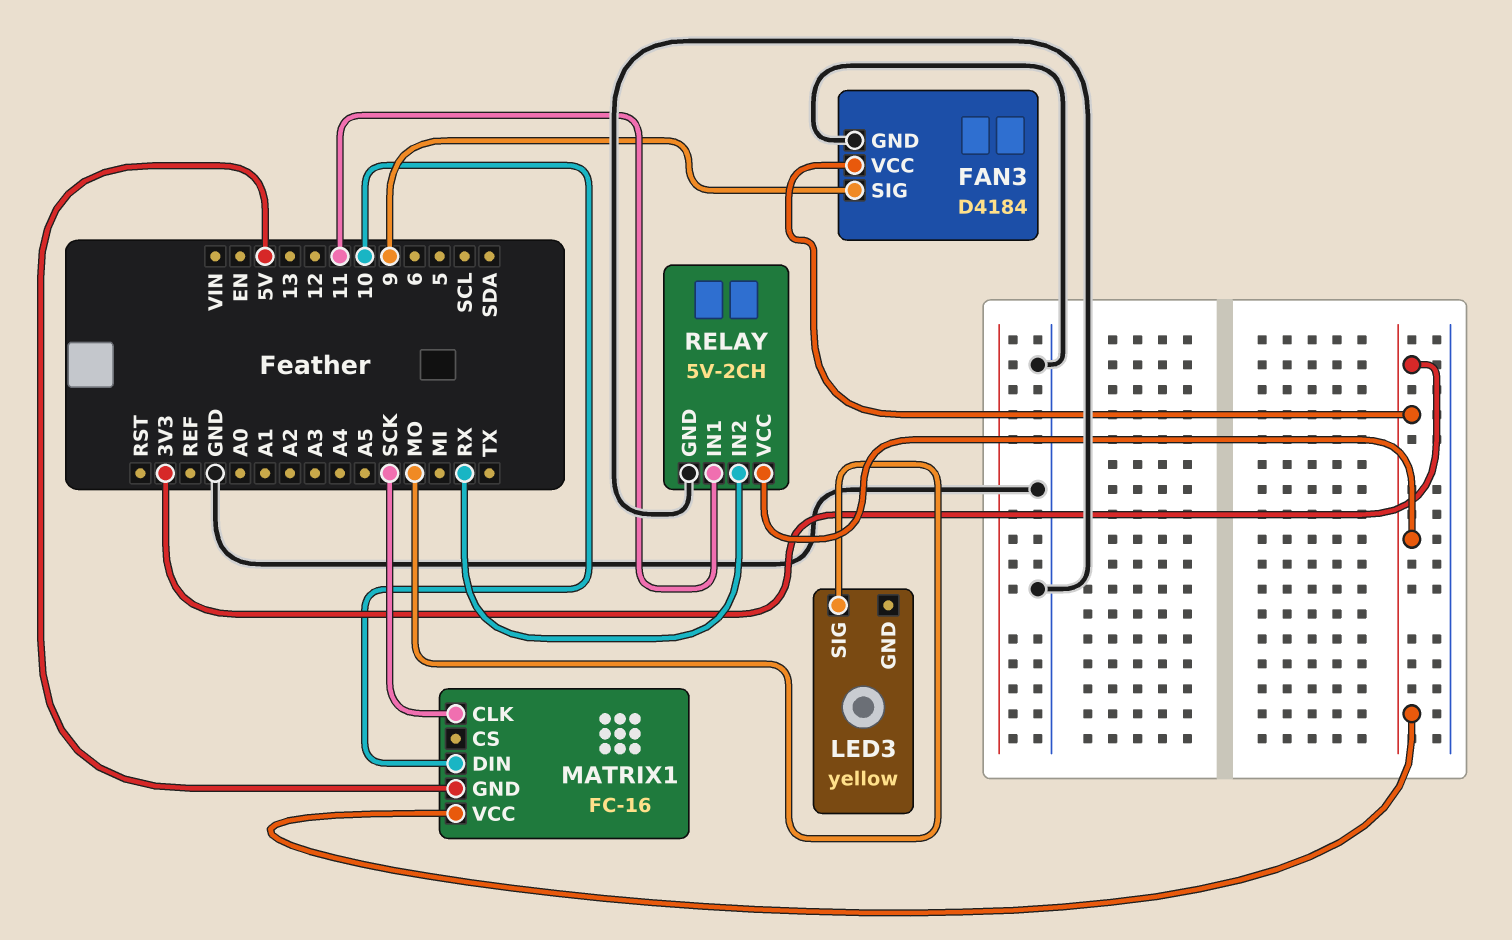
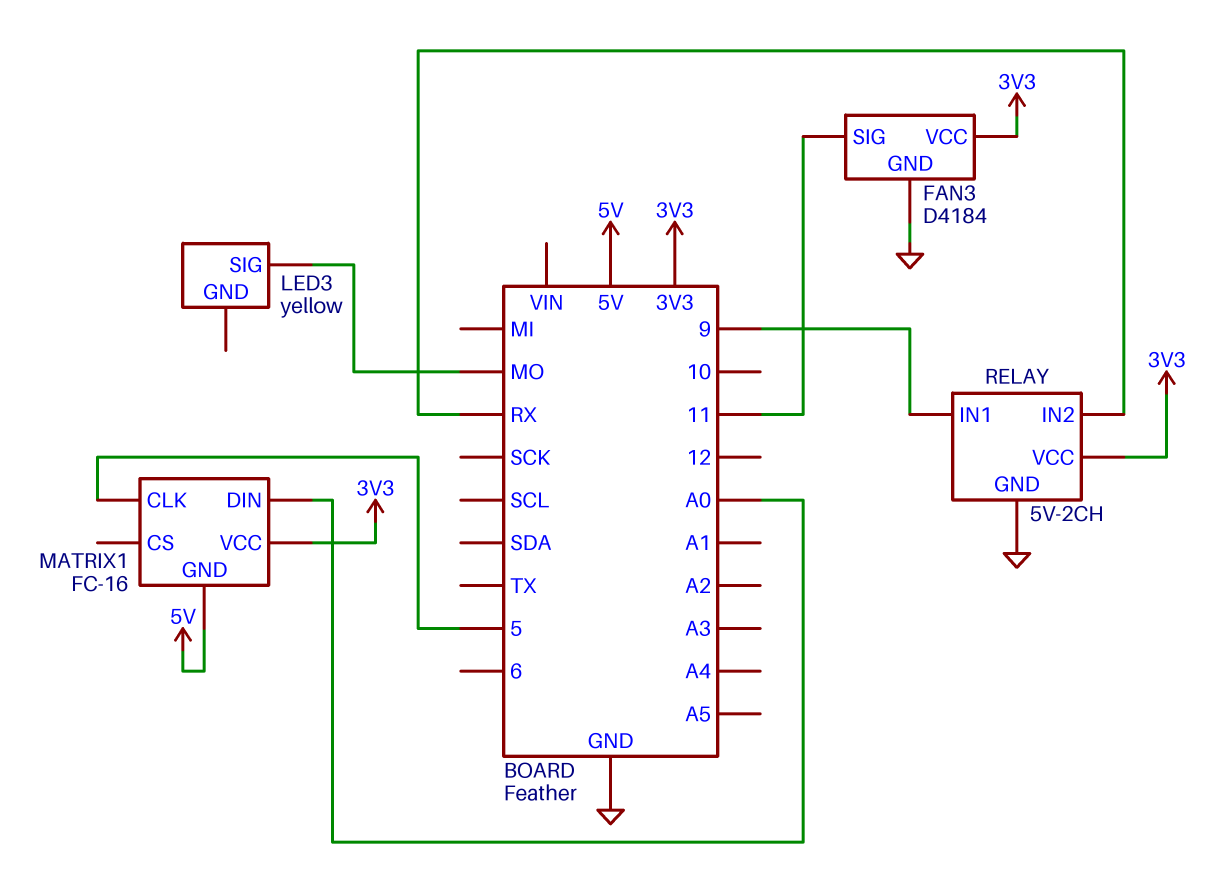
FAN3 pin SIG: 9 -> 11
MATRIX1 pin CLK: SCK -> 5
MATRIX1 pin DIN: 10 -> A0
RELAY pin IN1: 11 -> 9

